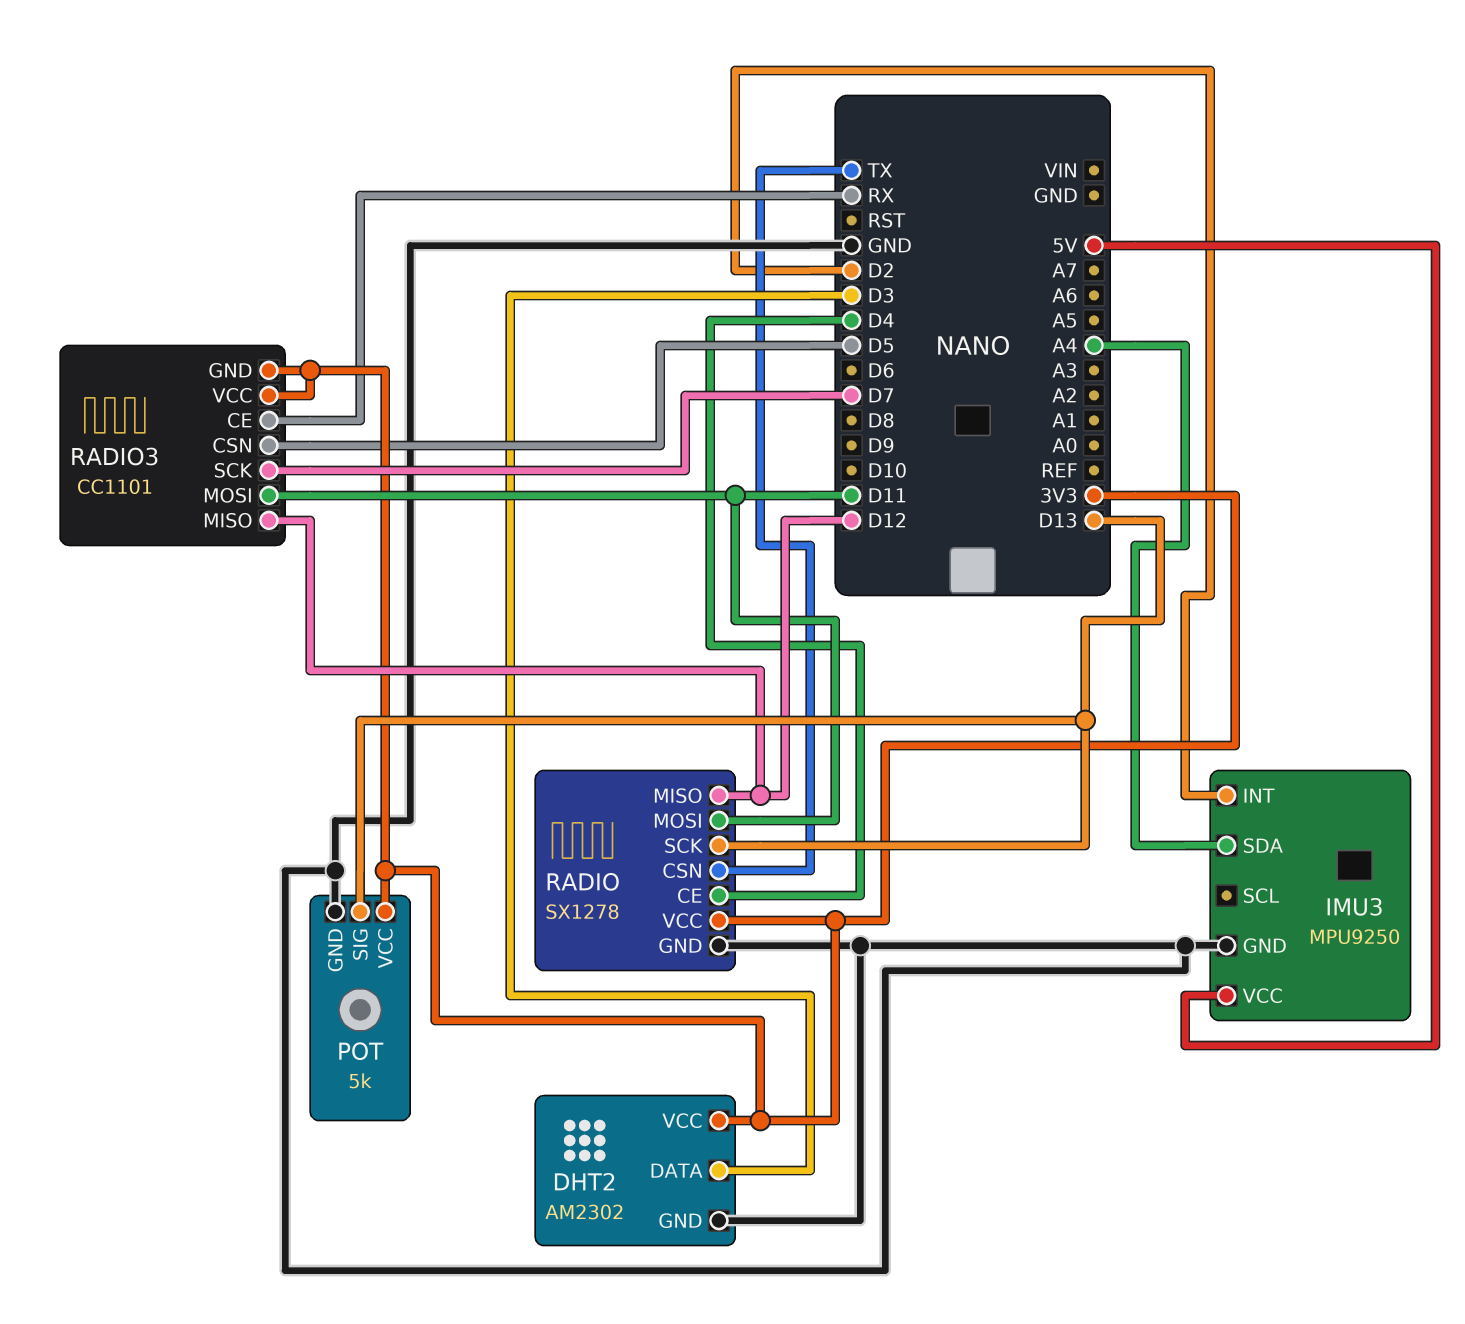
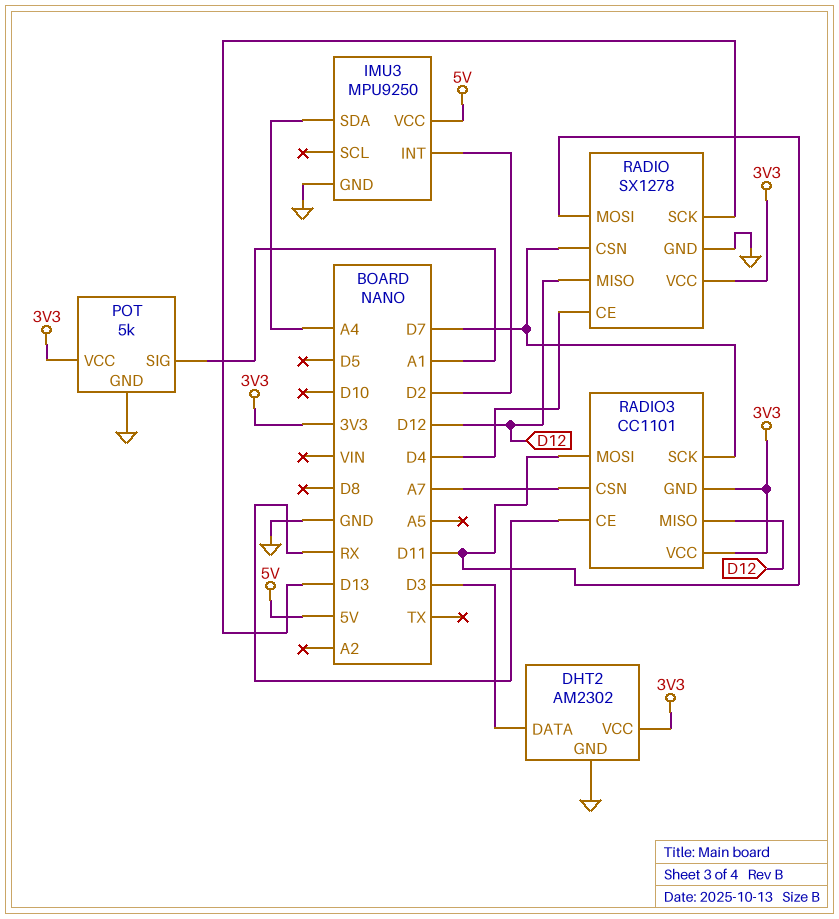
POT pin SIG: D13 -> A1
RADIO pin CSN: TX -> D7
RADIO3 pin CSN: D5 -> A7

